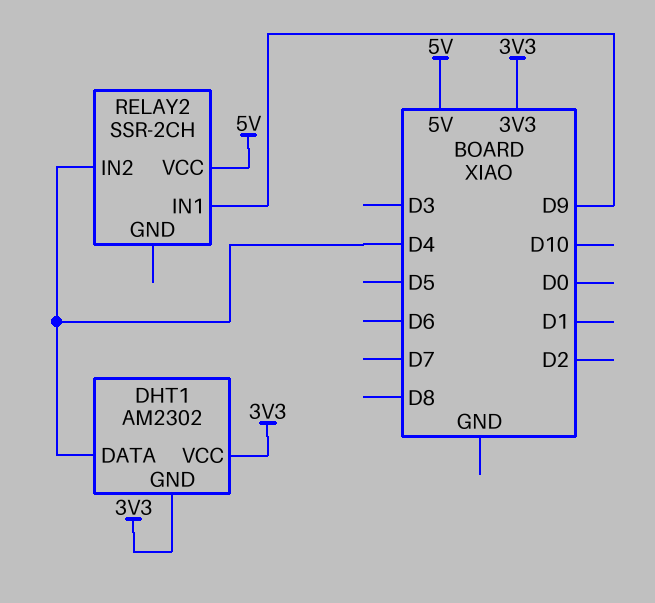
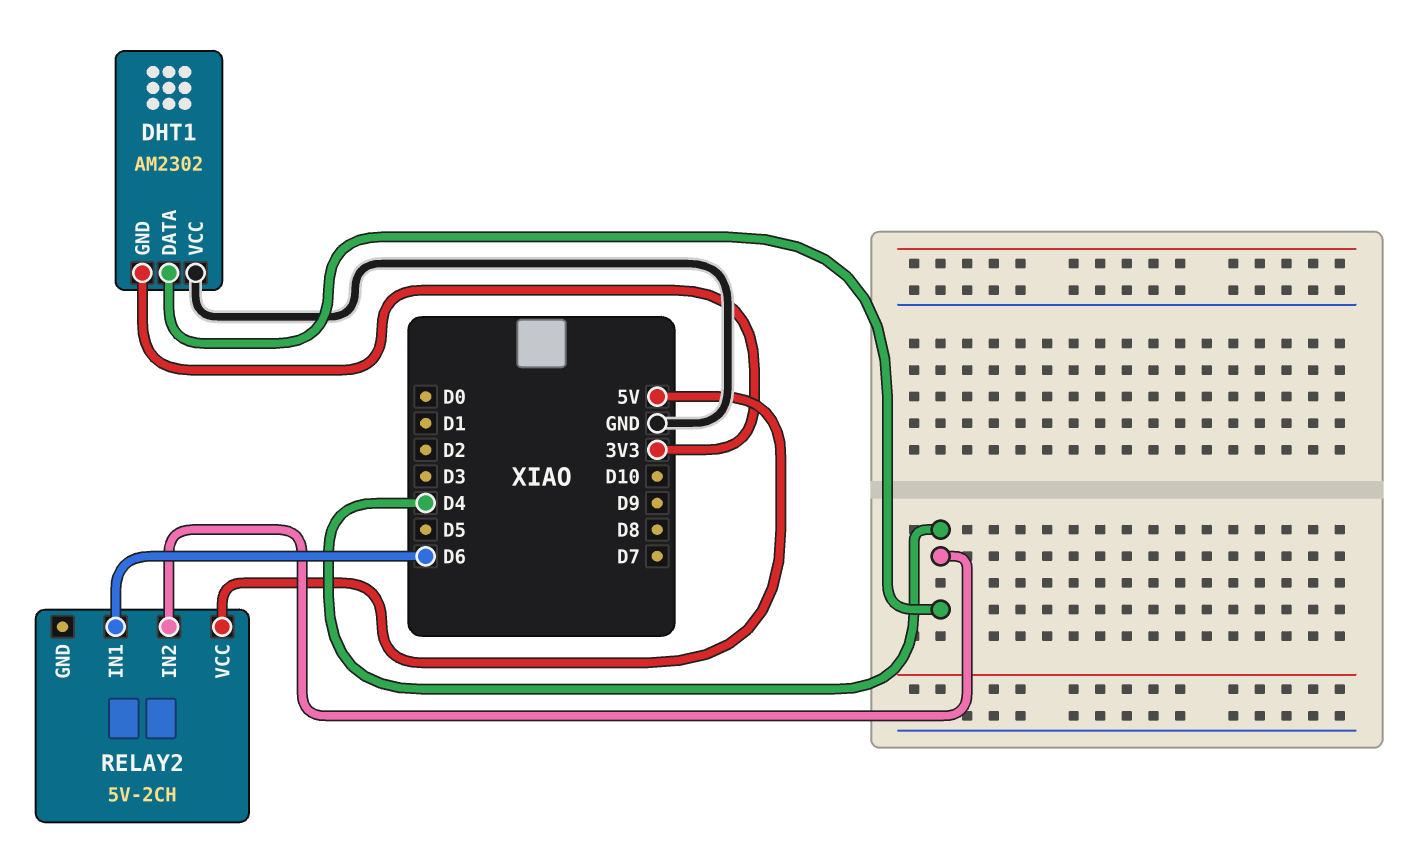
DHT1 pin VCC: 3V3 -> GND
RELAY2: SSR-2CH -> 5V-2CH
RELAY2 pin IN1: D9 -> D6

